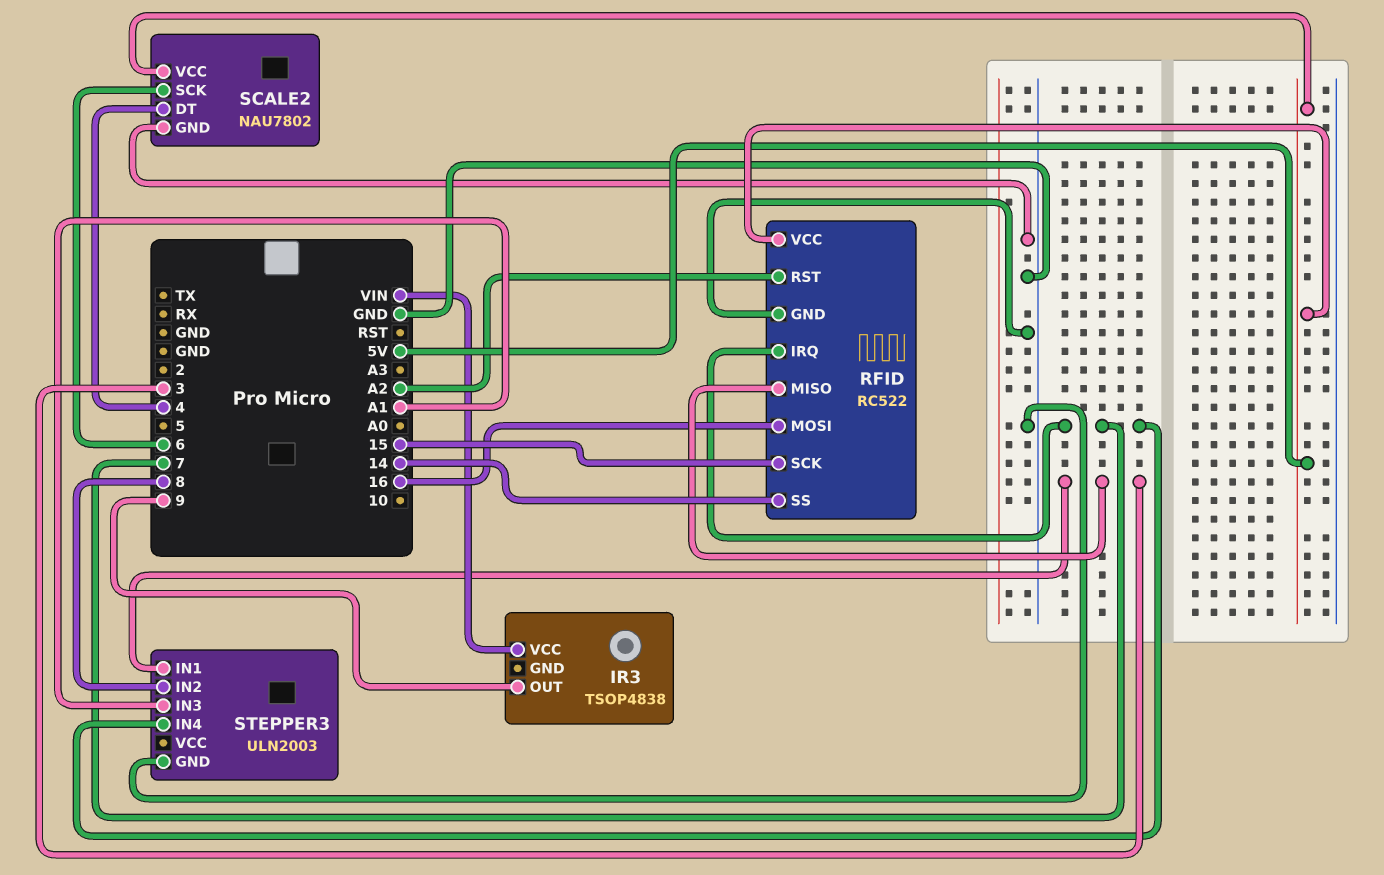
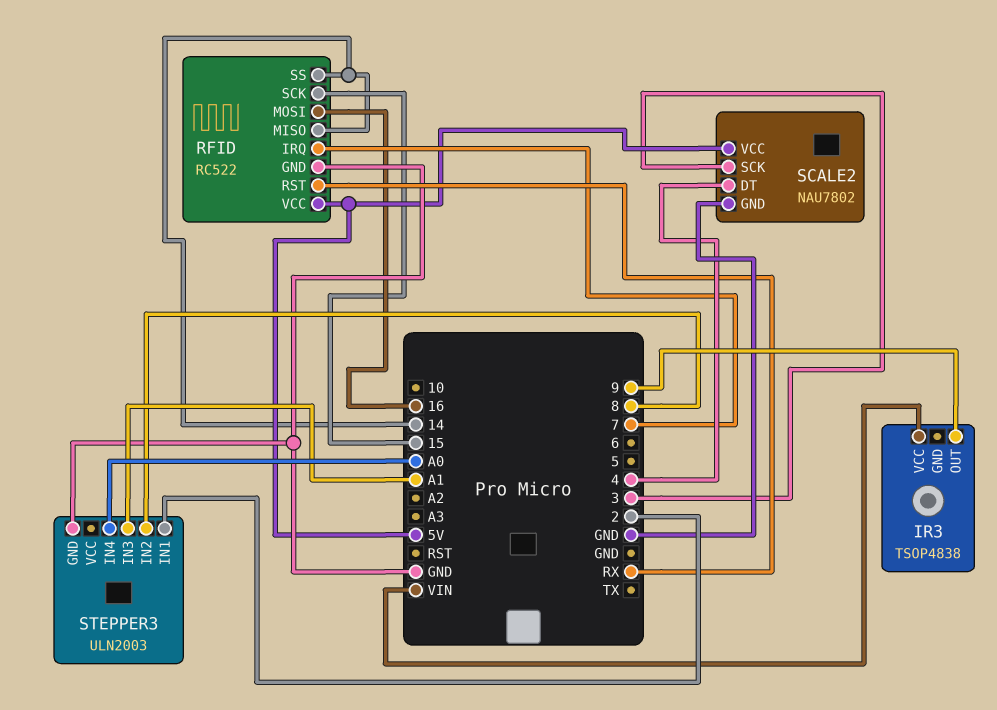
RFID pin MISO: 3 -> 14
RFID pin RST: A2 -> RX
SCALE2 pin SCK: 6 -> 3
STEPPER3 pin IN1: 3 -> 2
STEPPER3 pin IN4: 7 -> A0

